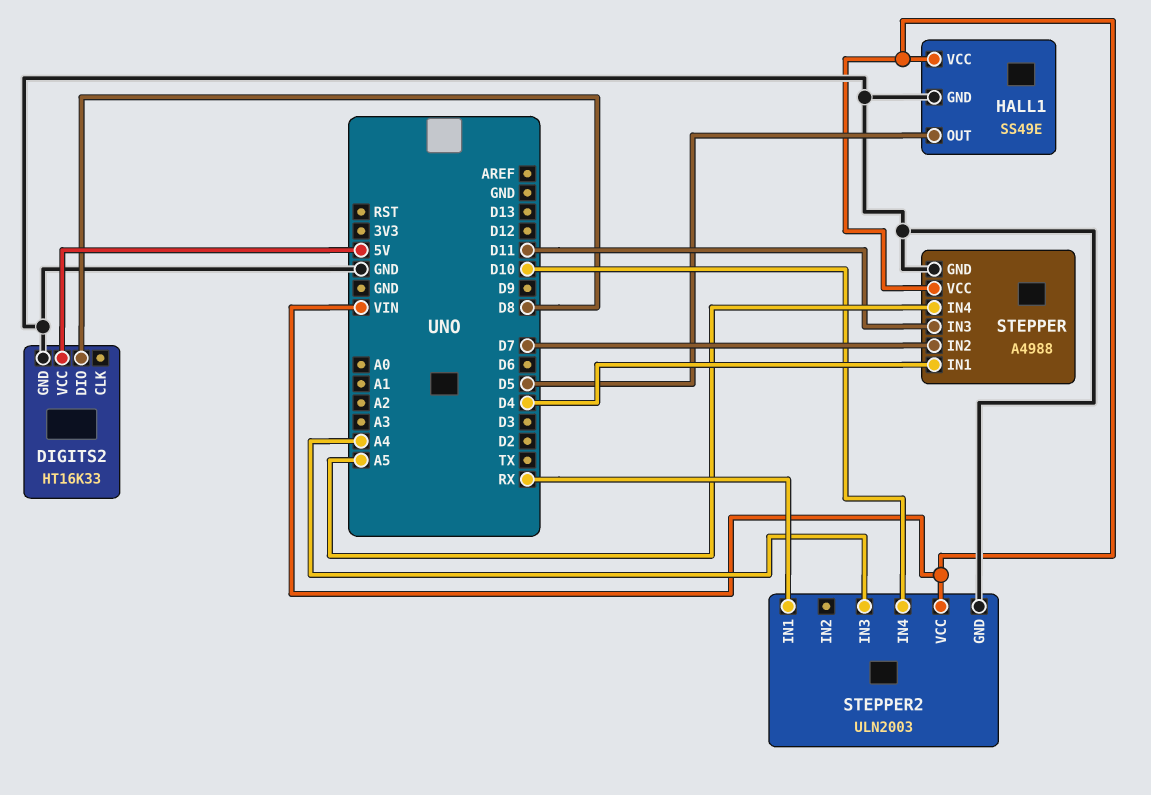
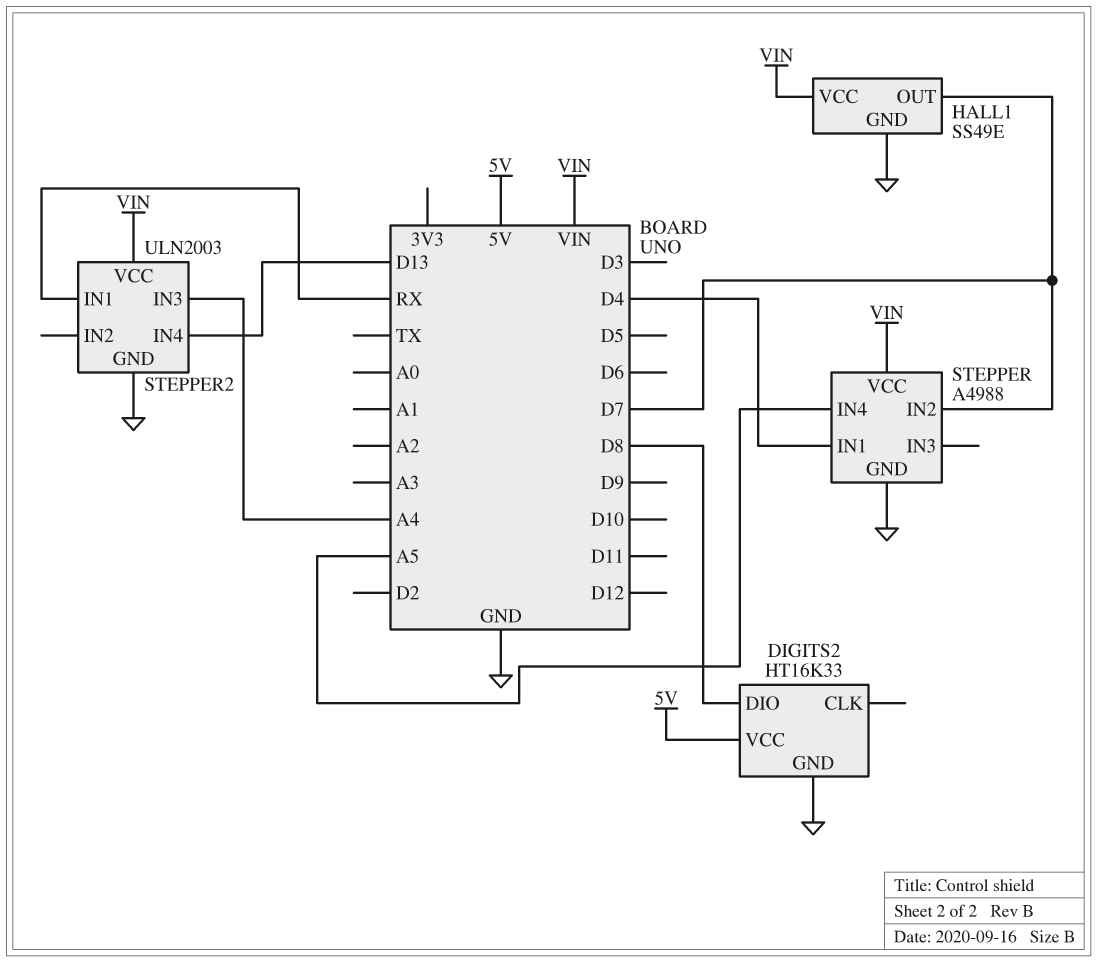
HALL1 pin OUT: D5 -> D7
STEPPER pin IN3: D11 -> none
STEPPER2 pin IN4: D10 -> D13

